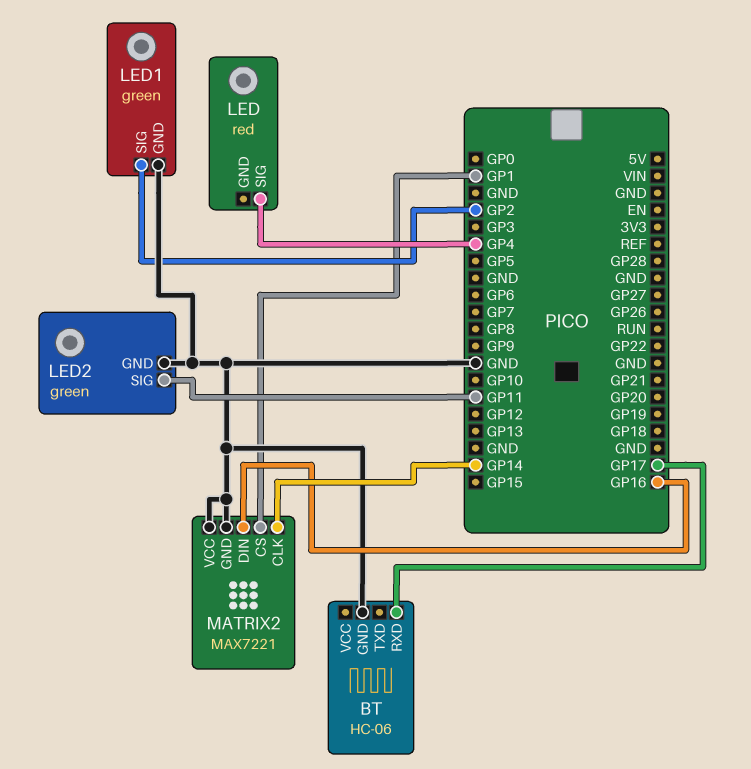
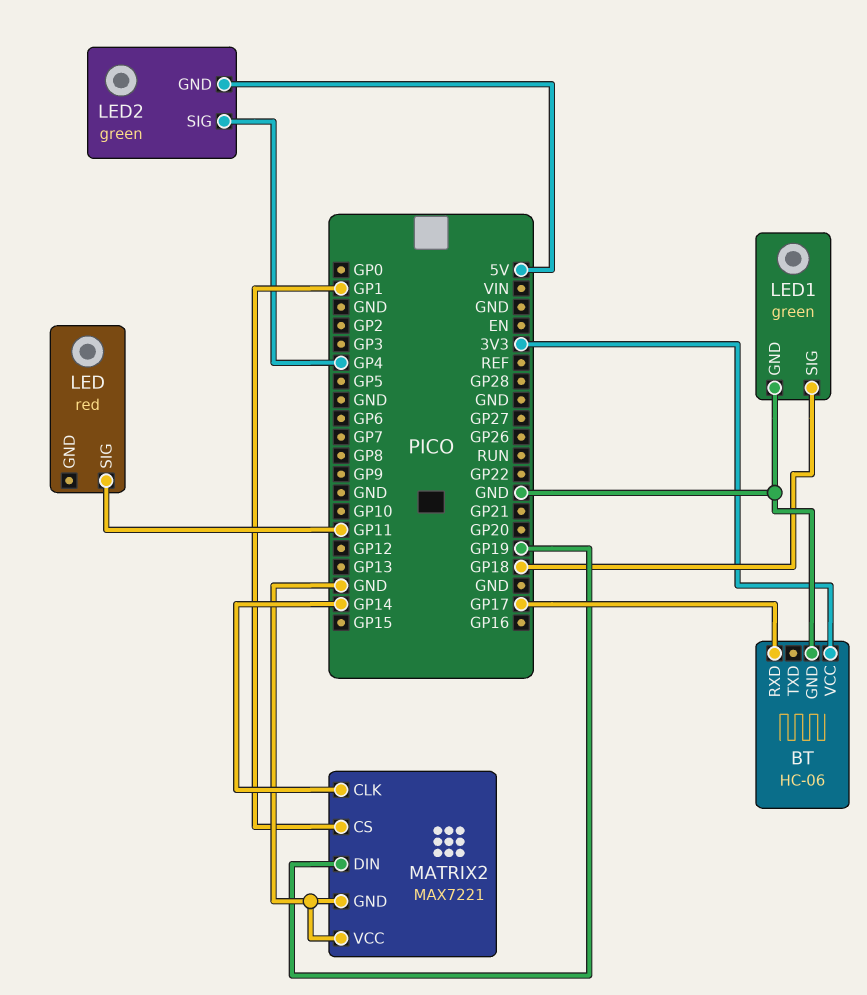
BT pin VCC: none -> 3V3
LED pin SIG: GP4 -> GP11
LED1 pin SIG: GP2 -> GP18
LED2 pin GND: GND -> 5V
LED2 pin SIG: GP11 -> GP4
MATRIX2 pin DIN: GP16 -> GP19

